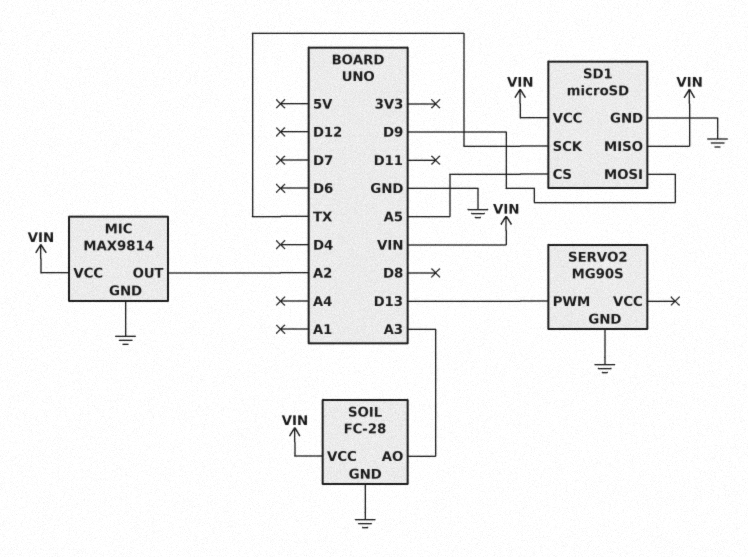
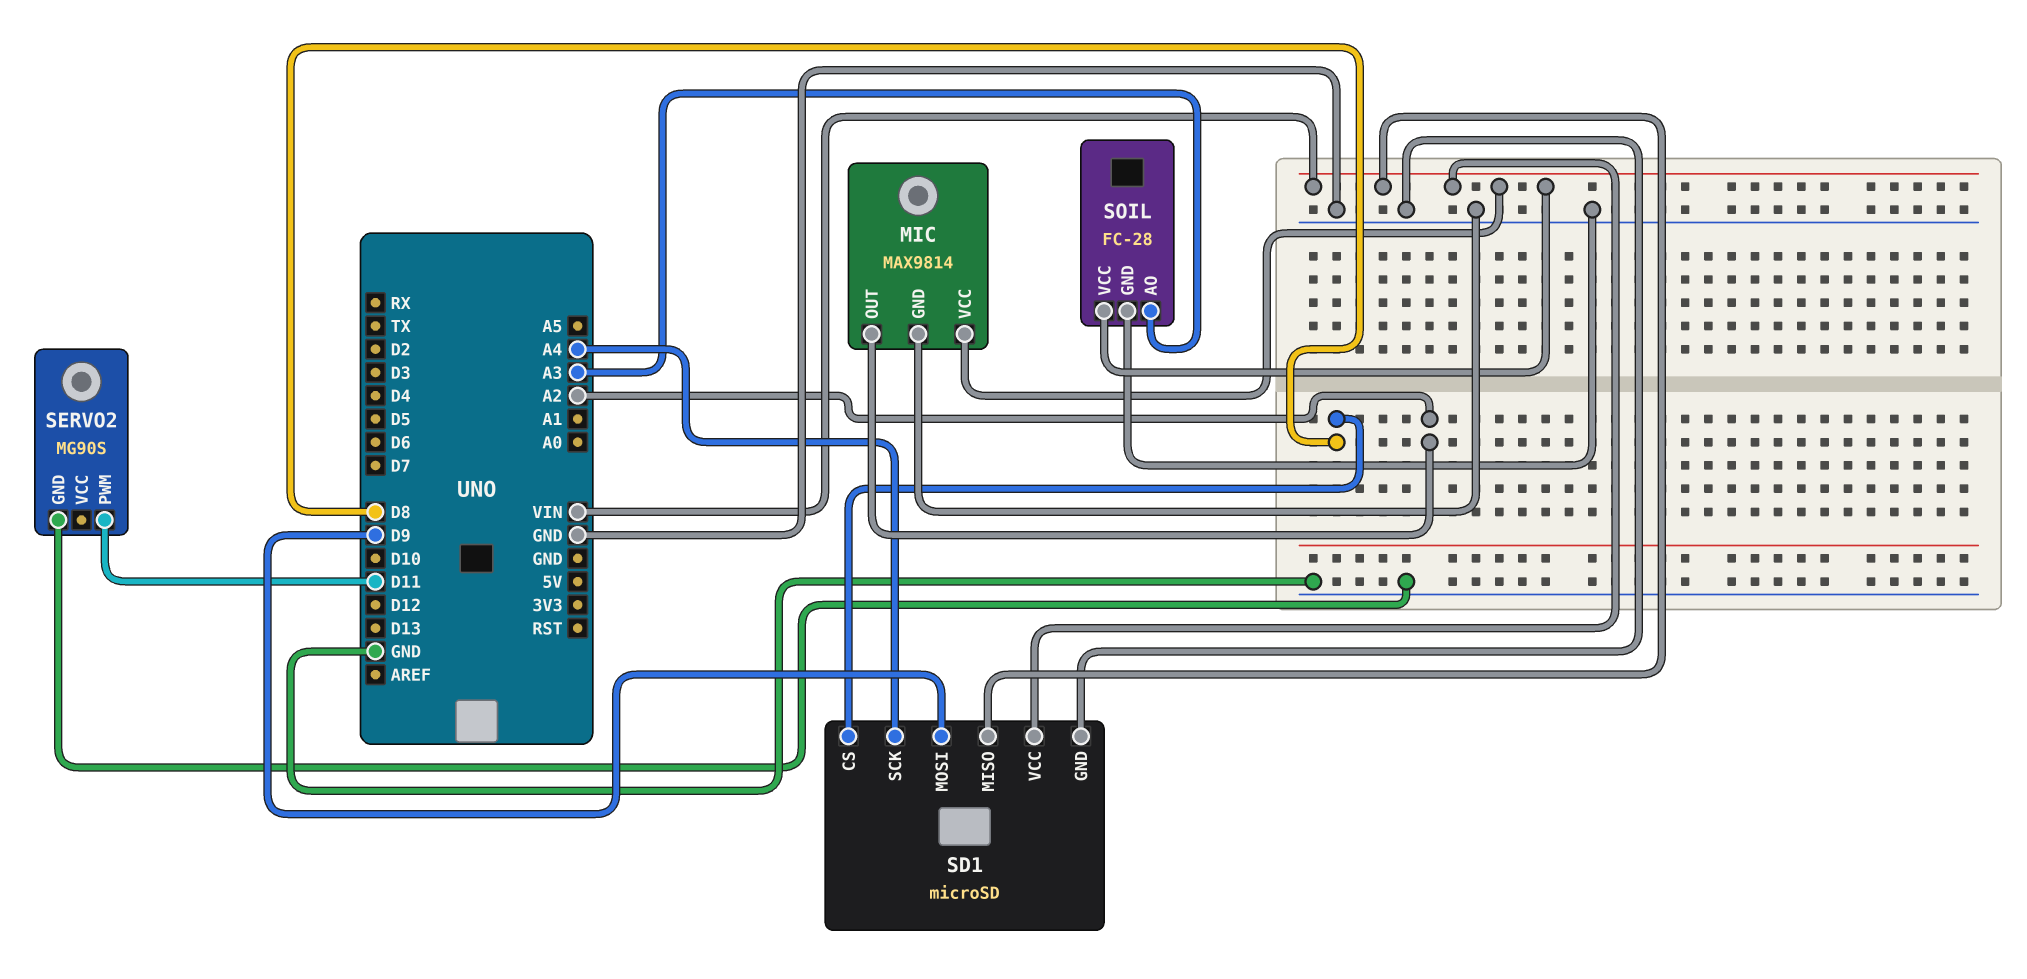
SD1 pin CS: A5 -> D8
SD1 pin SCK: TX -> A4
SERVO2 pin PWM: D13 -> D11

